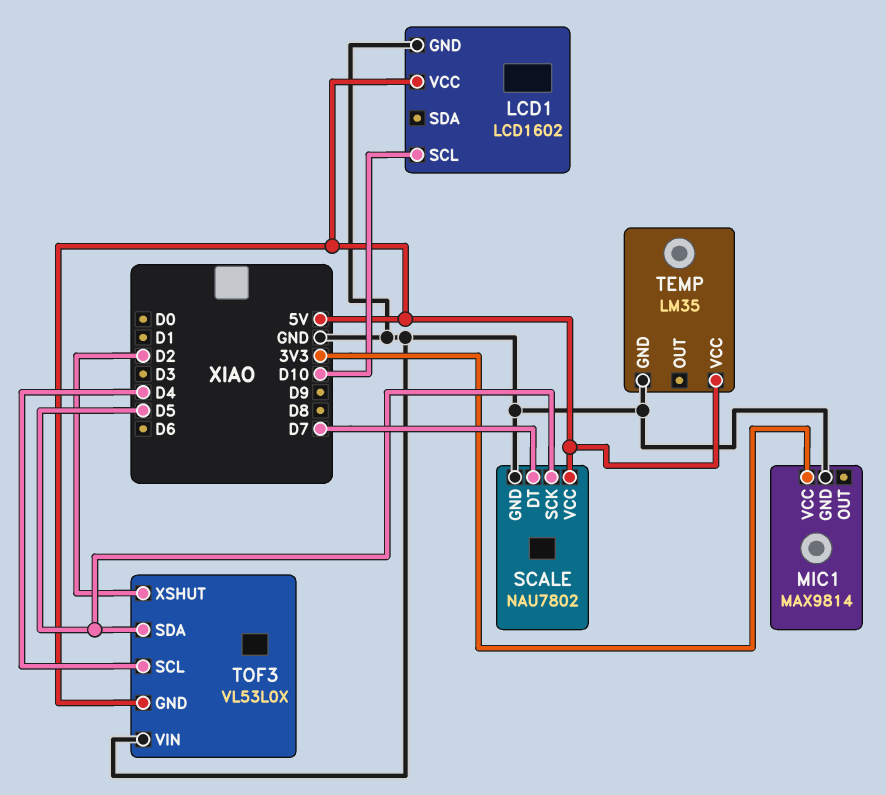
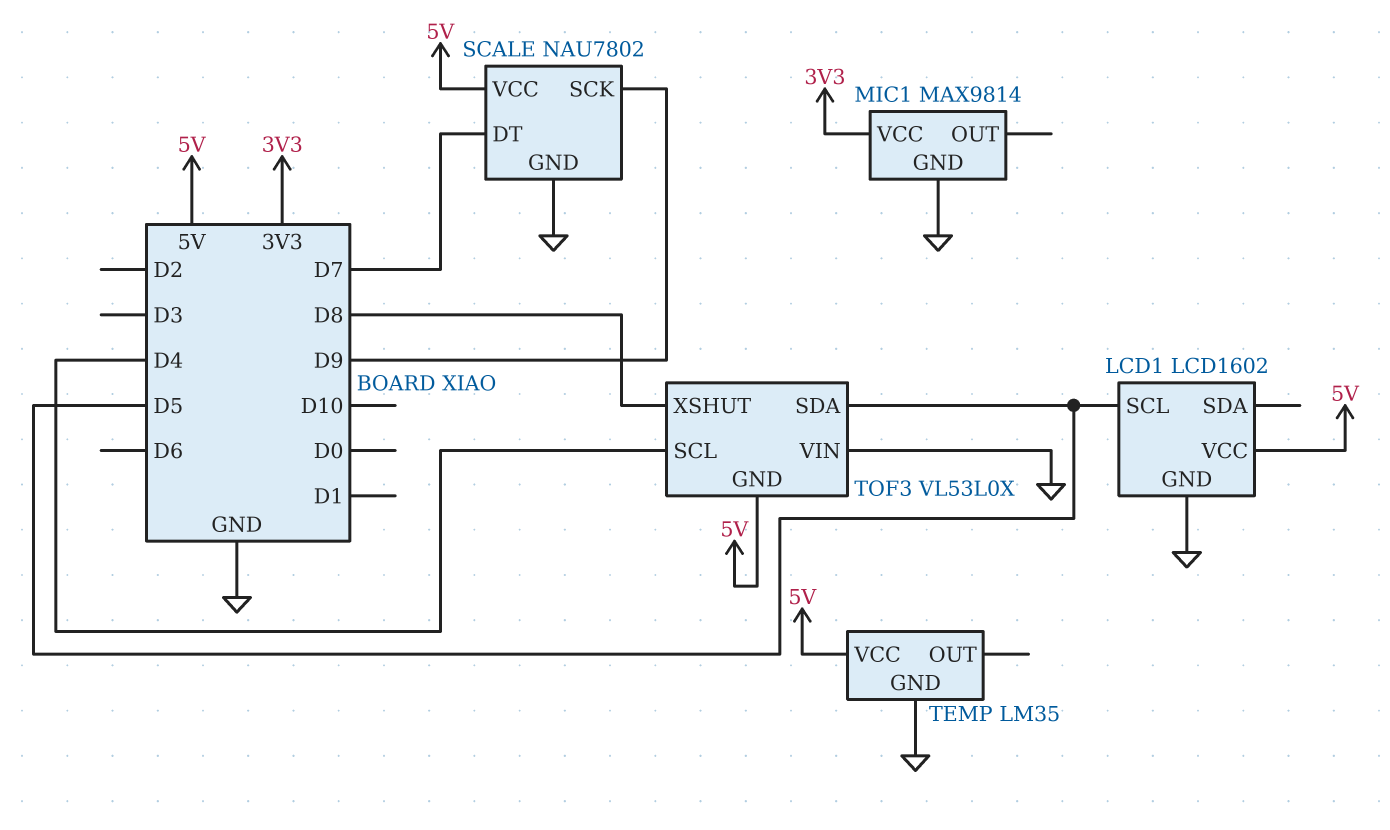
LCD1 pin SCL: D10 -> D5
SCALE pin SCK: D5 -> D9
TOF3 pin XSHUT: D2 -> D8

